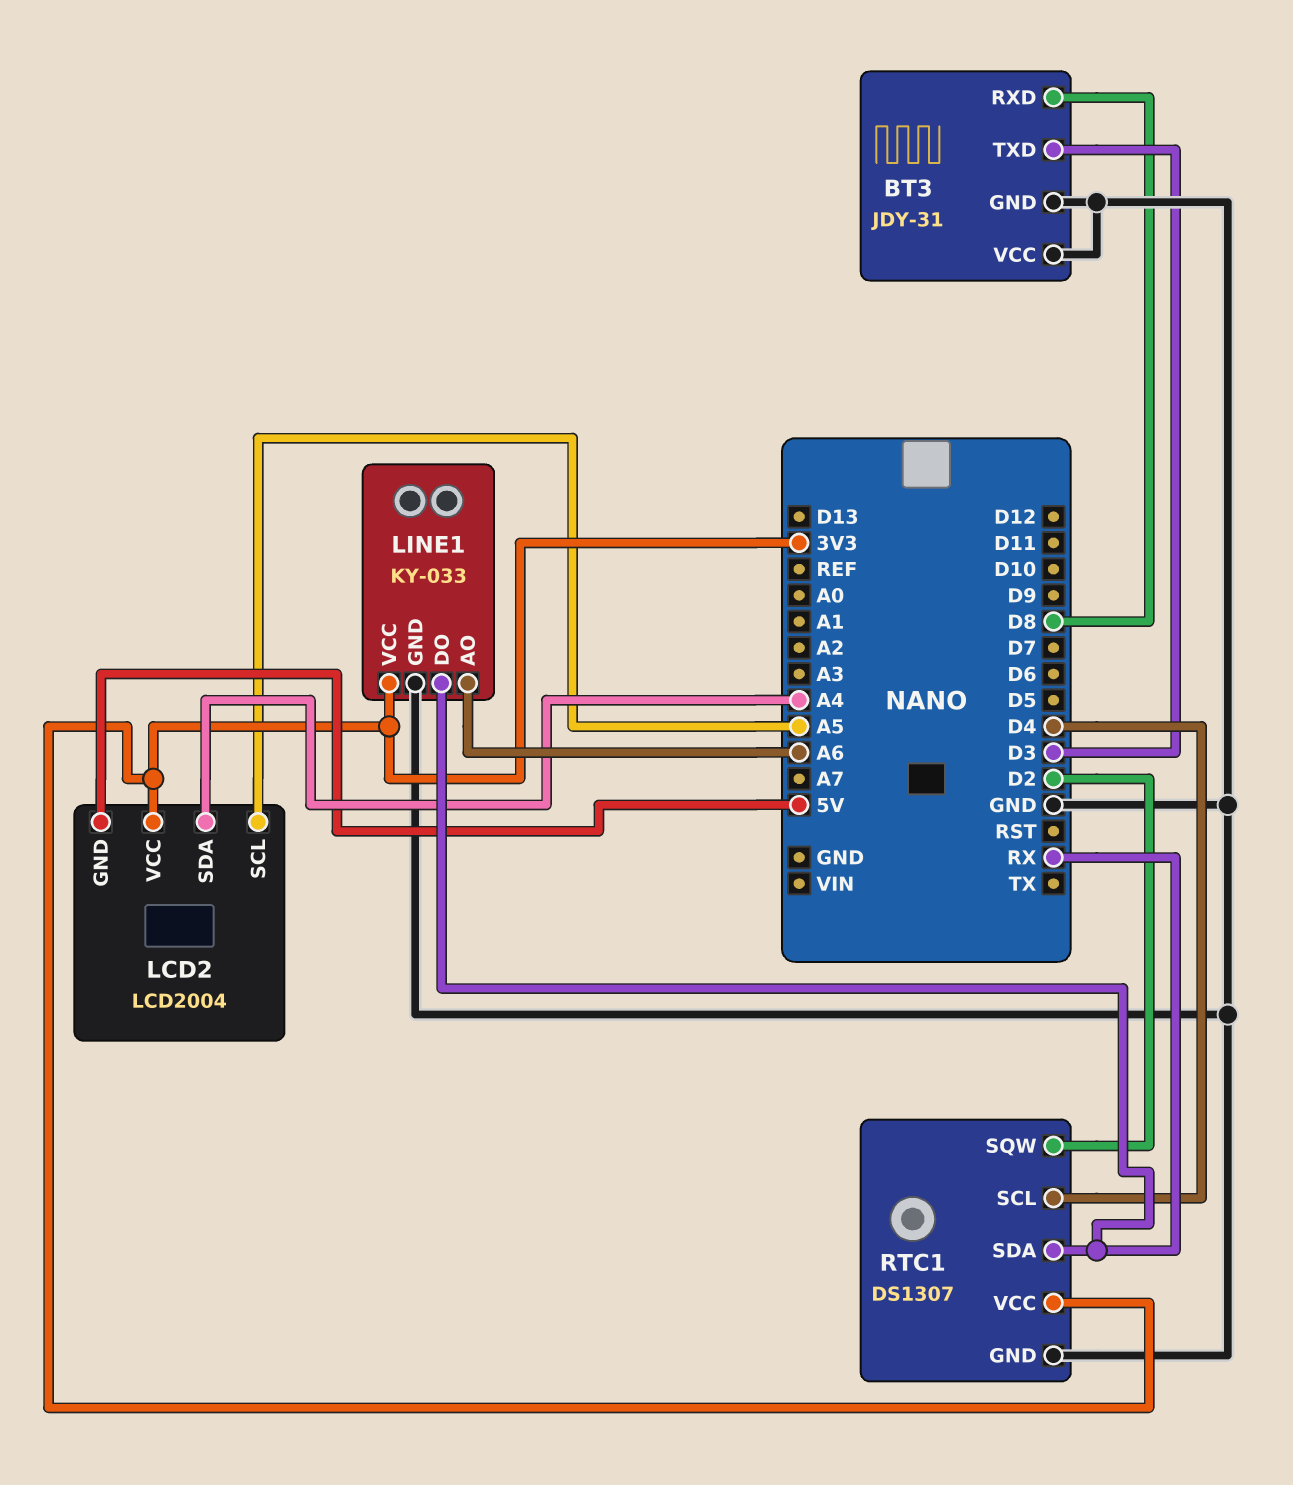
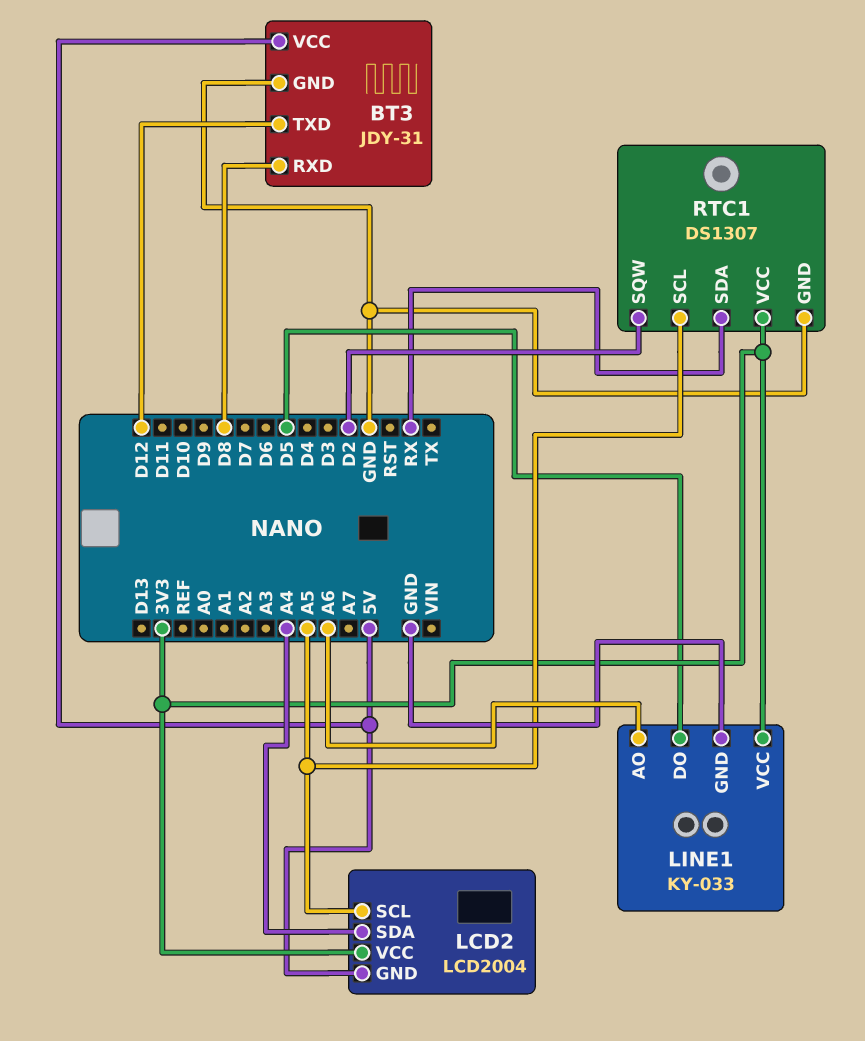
BT3 pin TXD: D3 -> D12
BT3 pin VCC: GND -> 5V
LINE1 pin DO: RX -> D5
RTC1 pin SCL: D4 -> A5

